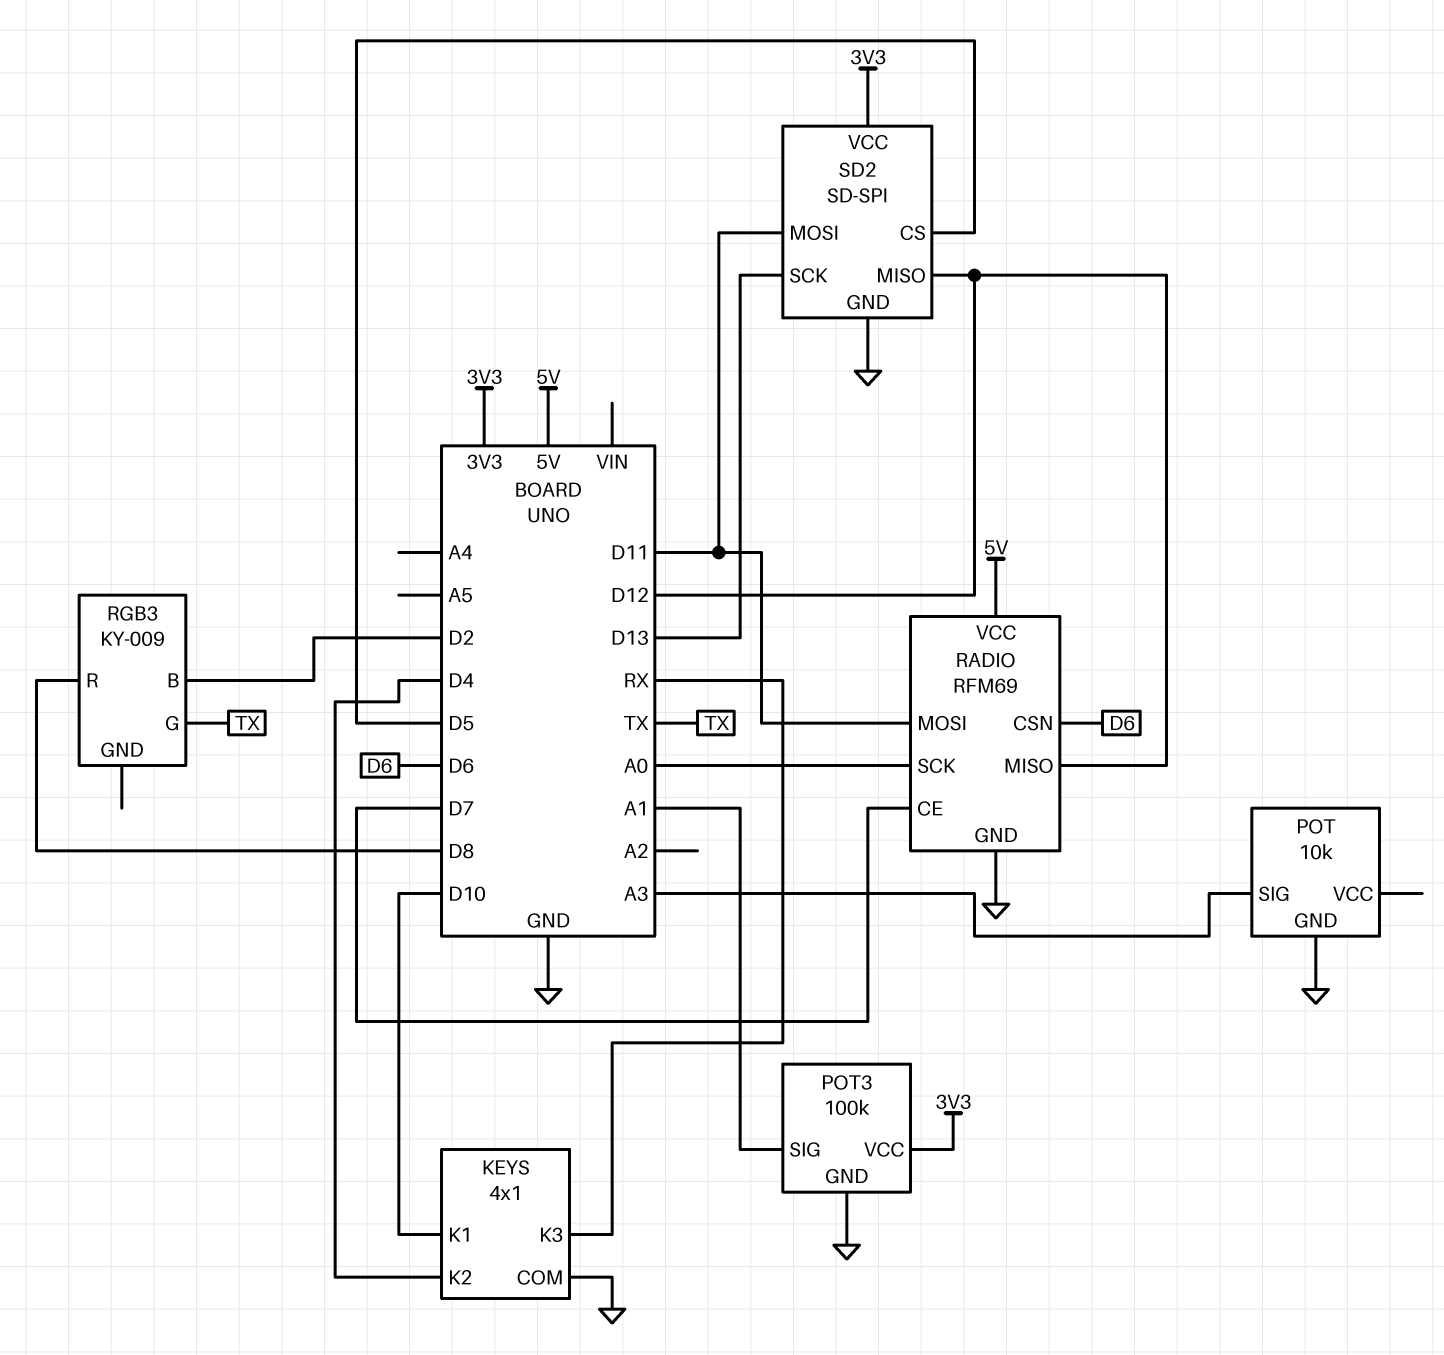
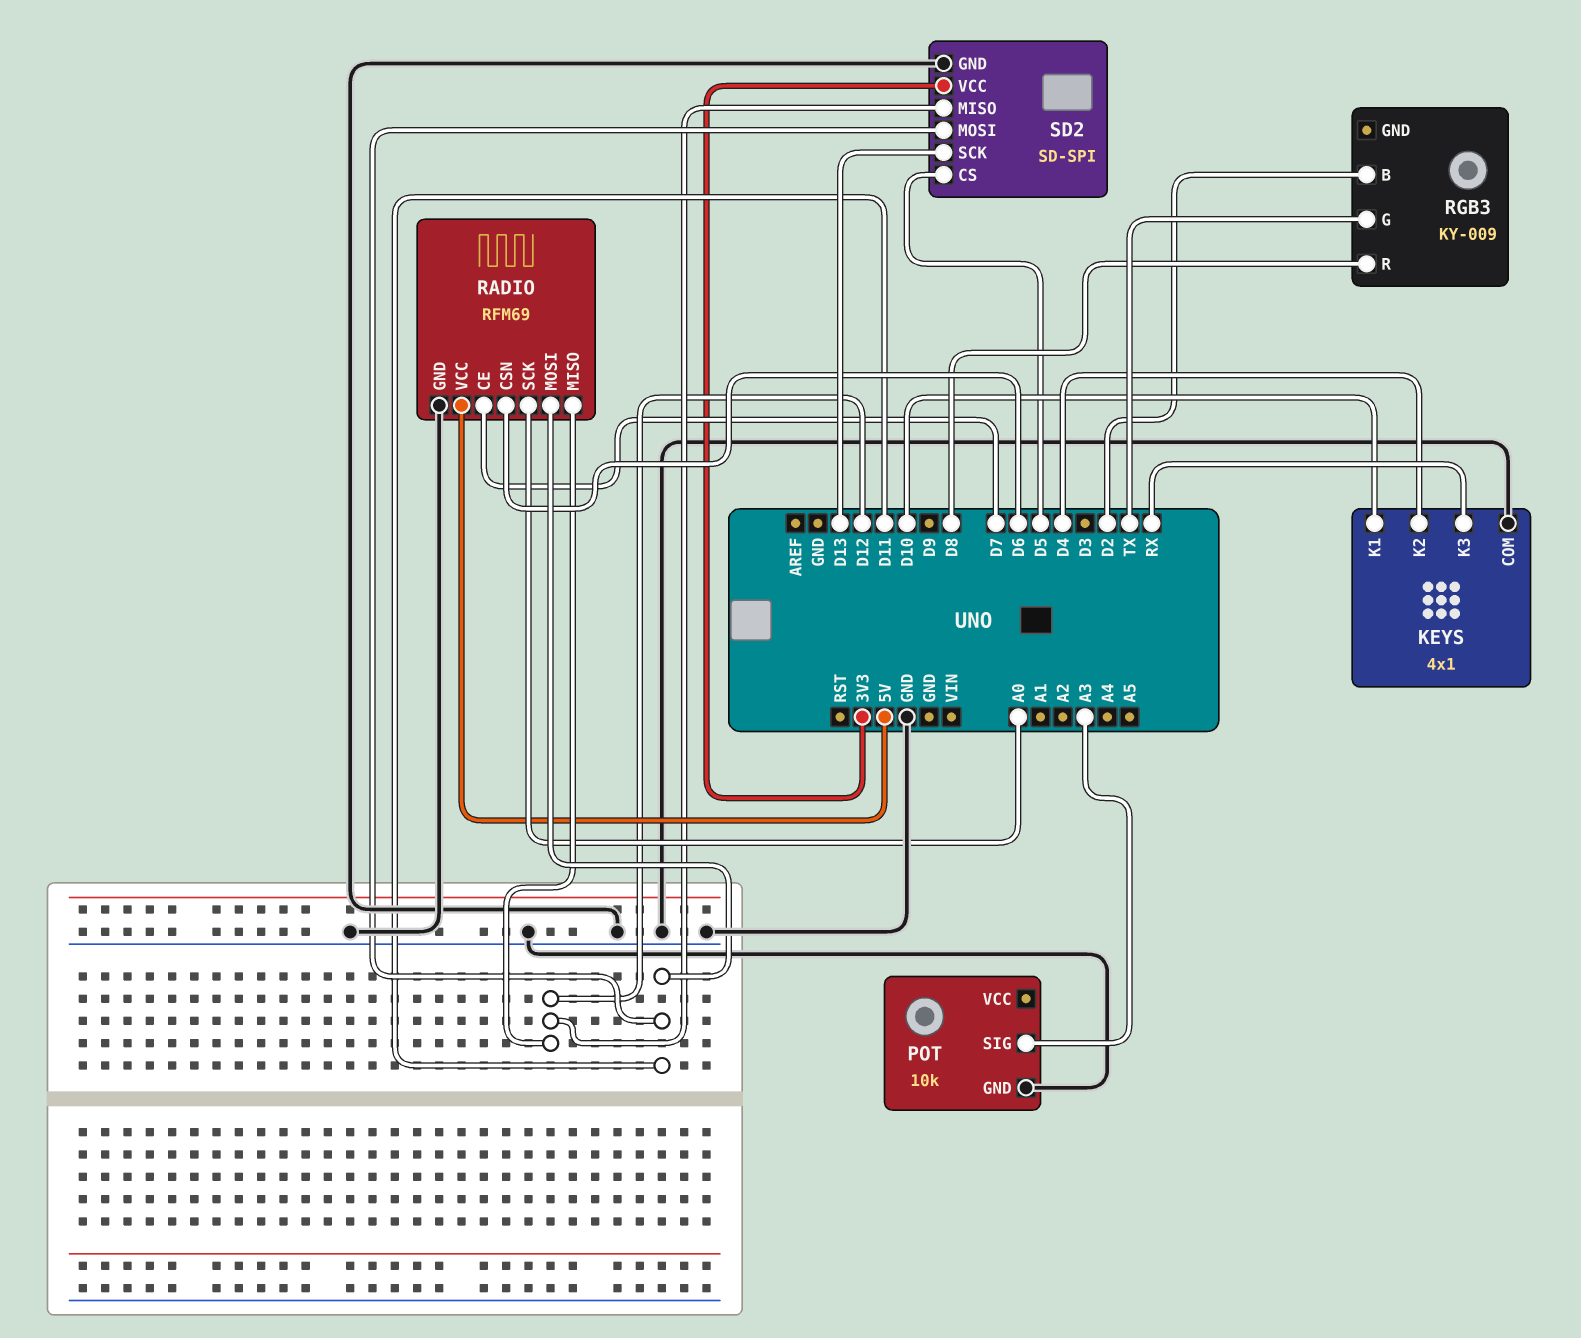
POT3: 100k -> none
POT3 pin GND: GND -> none
POT3 pin SIG: A1 -> none
POT3 pin VCC: 3V3 -> none

